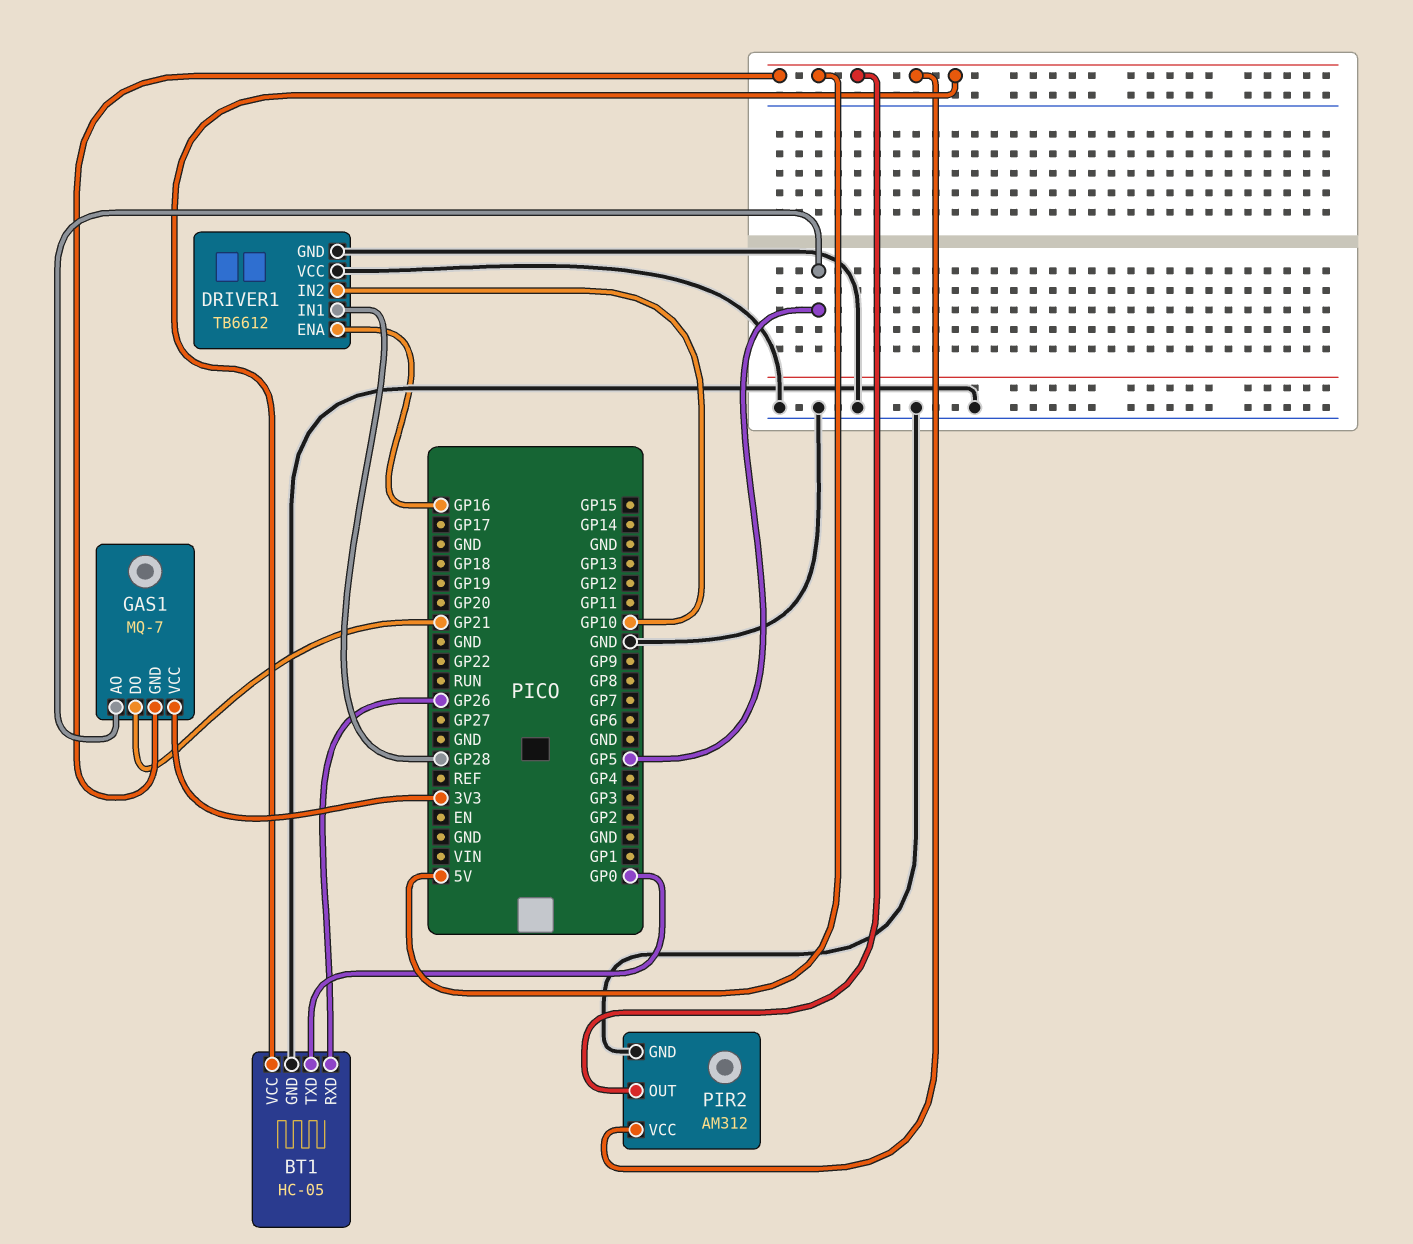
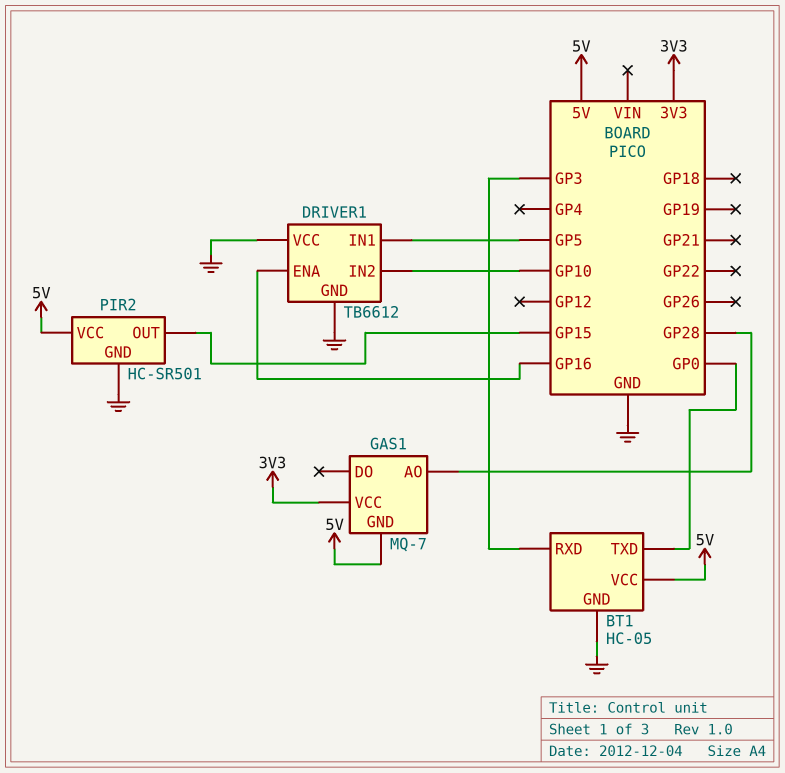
BT1 pin RXD: GP26 -> GP3
DRIVER1 pin IN1: GP28 -> GP5
GAS1 pin AO: GP5 -> GP28
GAS1 pin DO: GP21 -> none
PIR2: AM312 -> HC-SR501
PIR2 pin OUT: 5V -> GP15

